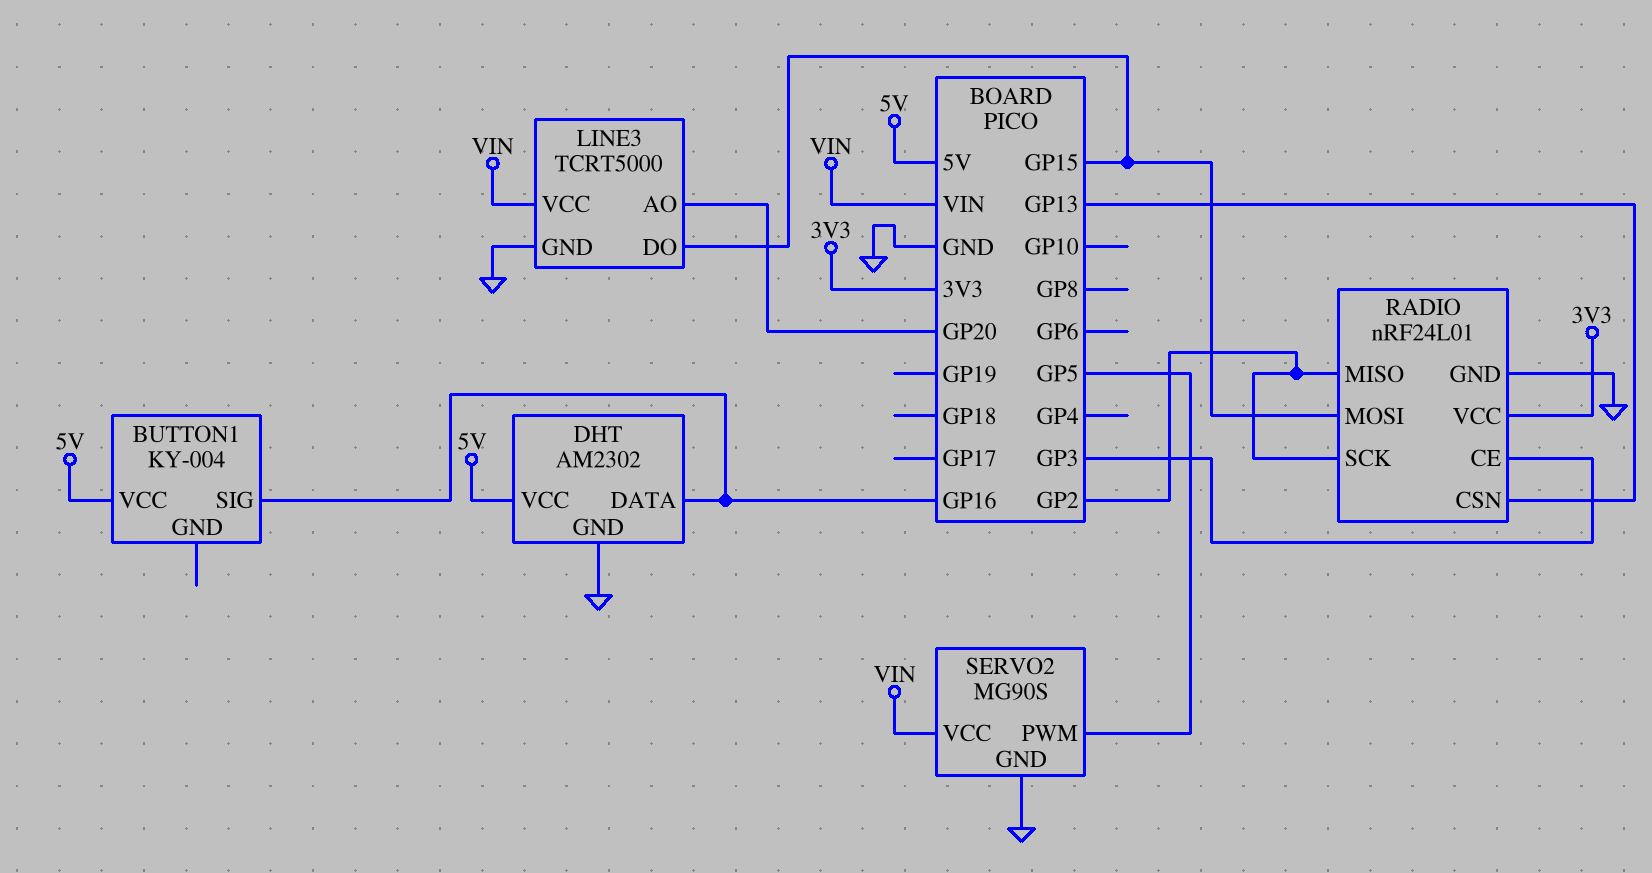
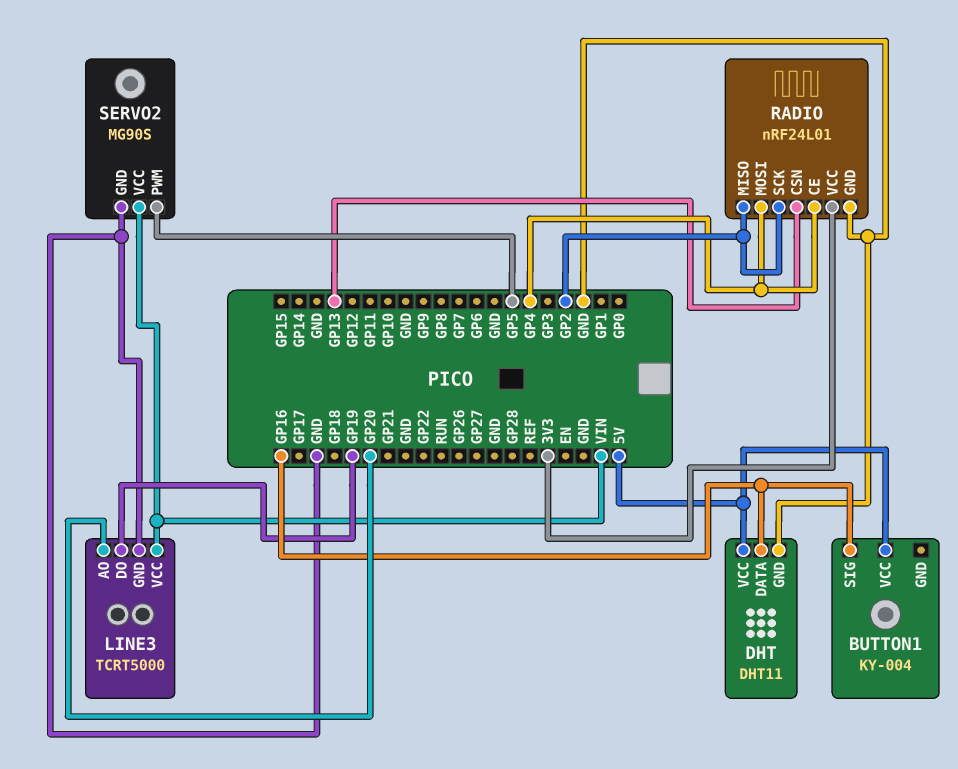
DHT: AM2302 -> DHT11
LINE3 pin DO: GP15 -> GP19
RADIO pin CE: GP3 -> GP4
RADIO pin MOSI: GP15 -> GP4

